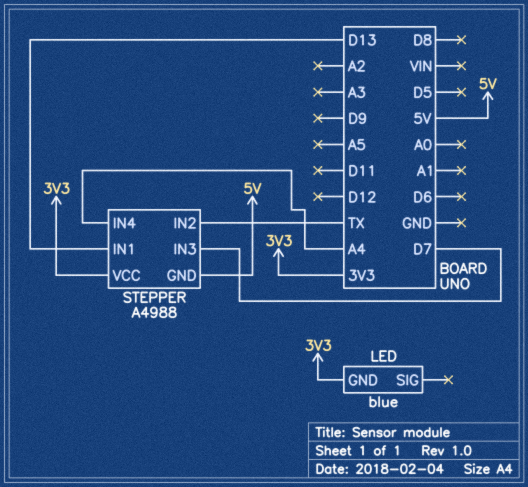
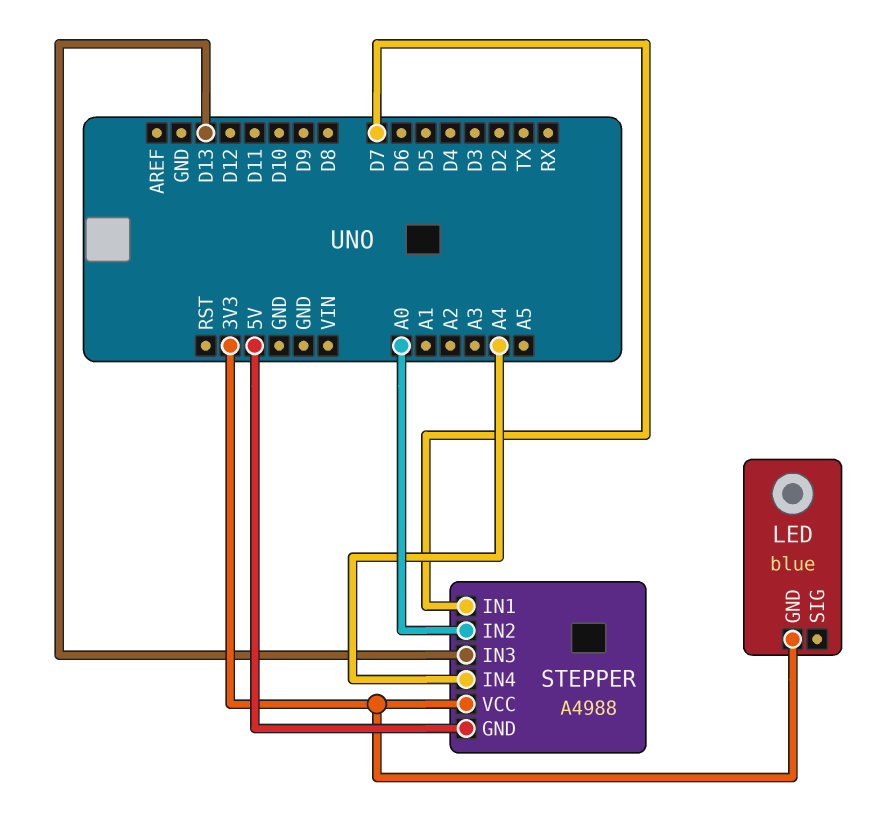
STEPPER pin IN1: D13 -> D7
STEPPER pin IN2: TX -> A0
STEPPER pin IN3: D7 -> D13

